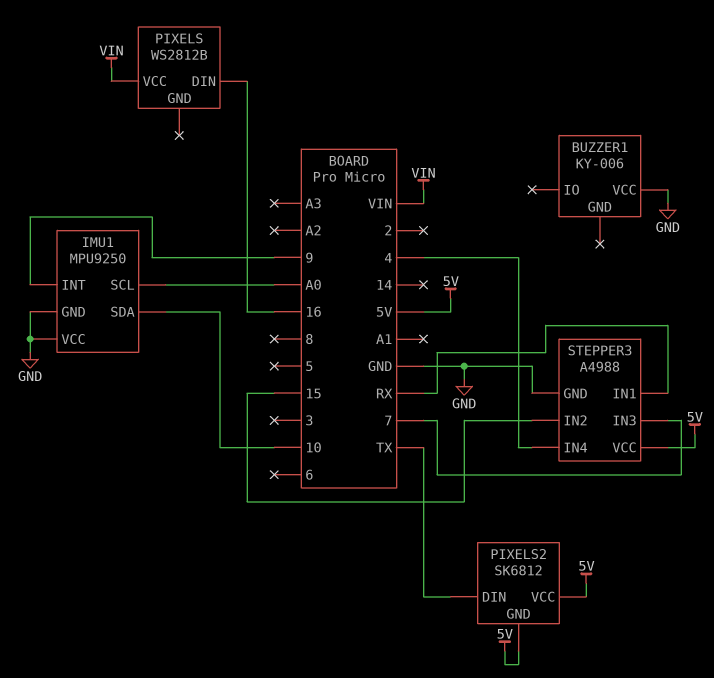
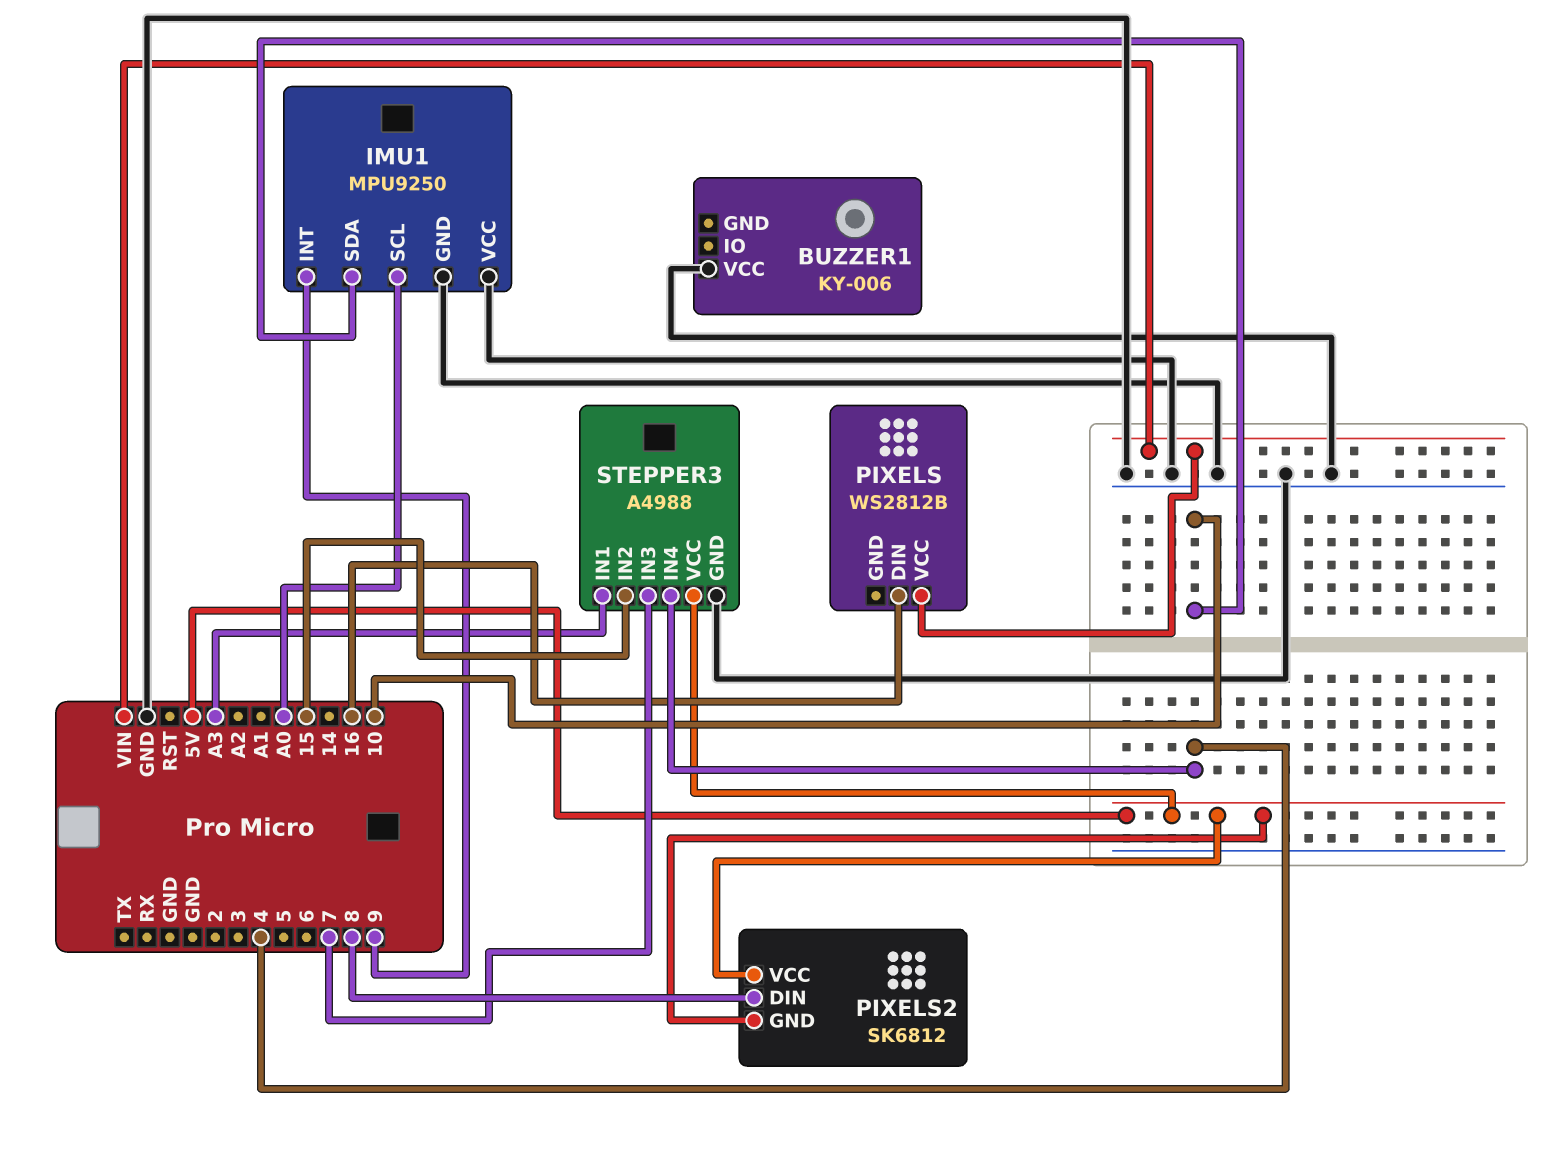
PIXELS2 pin DIN: TX -> 8
STEPPER3 pin IN1: RX -> A3

